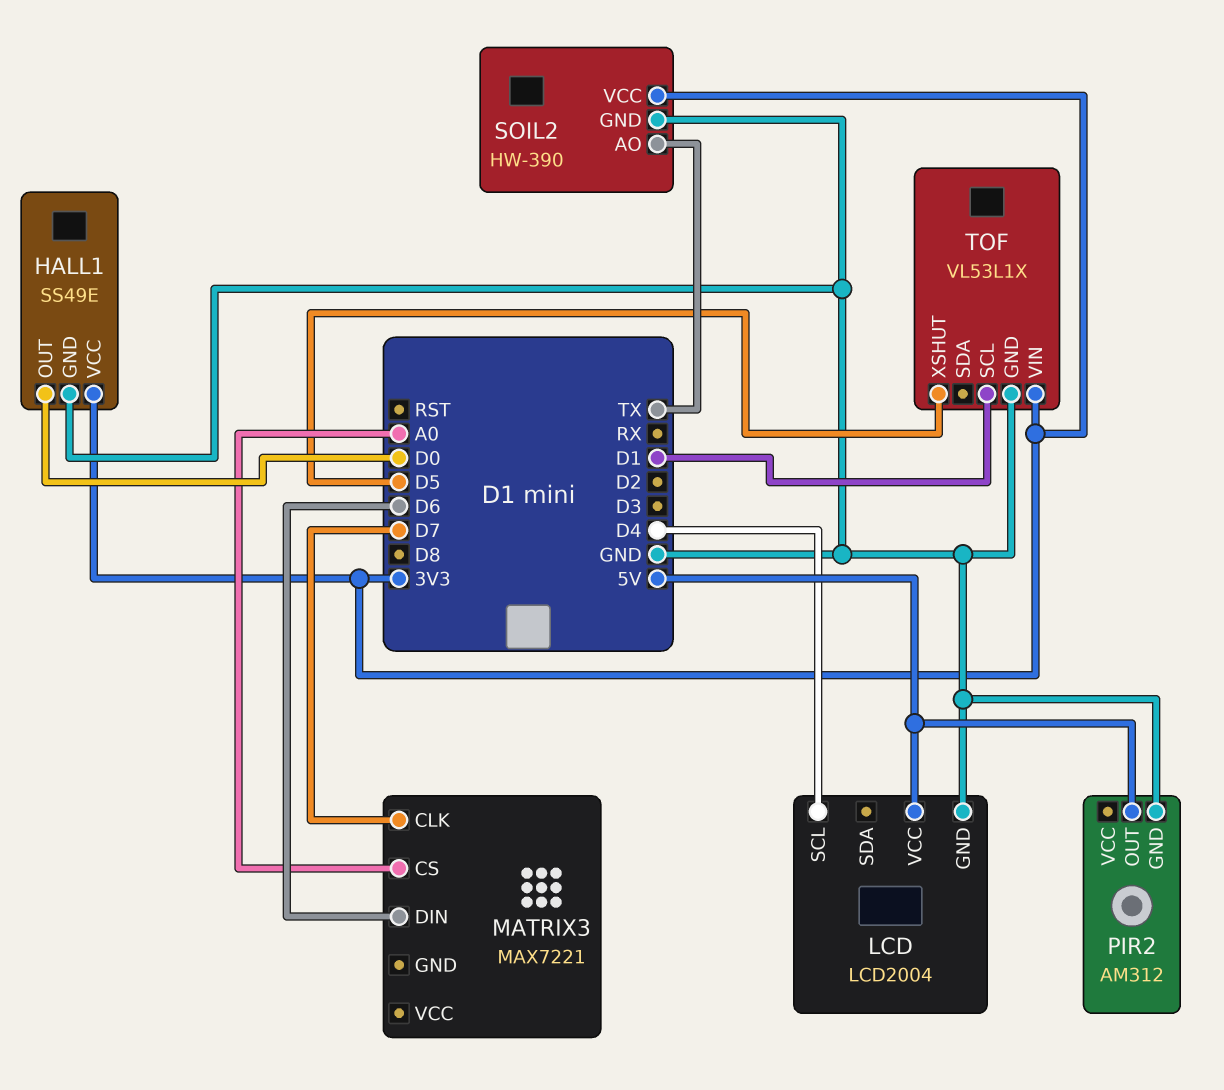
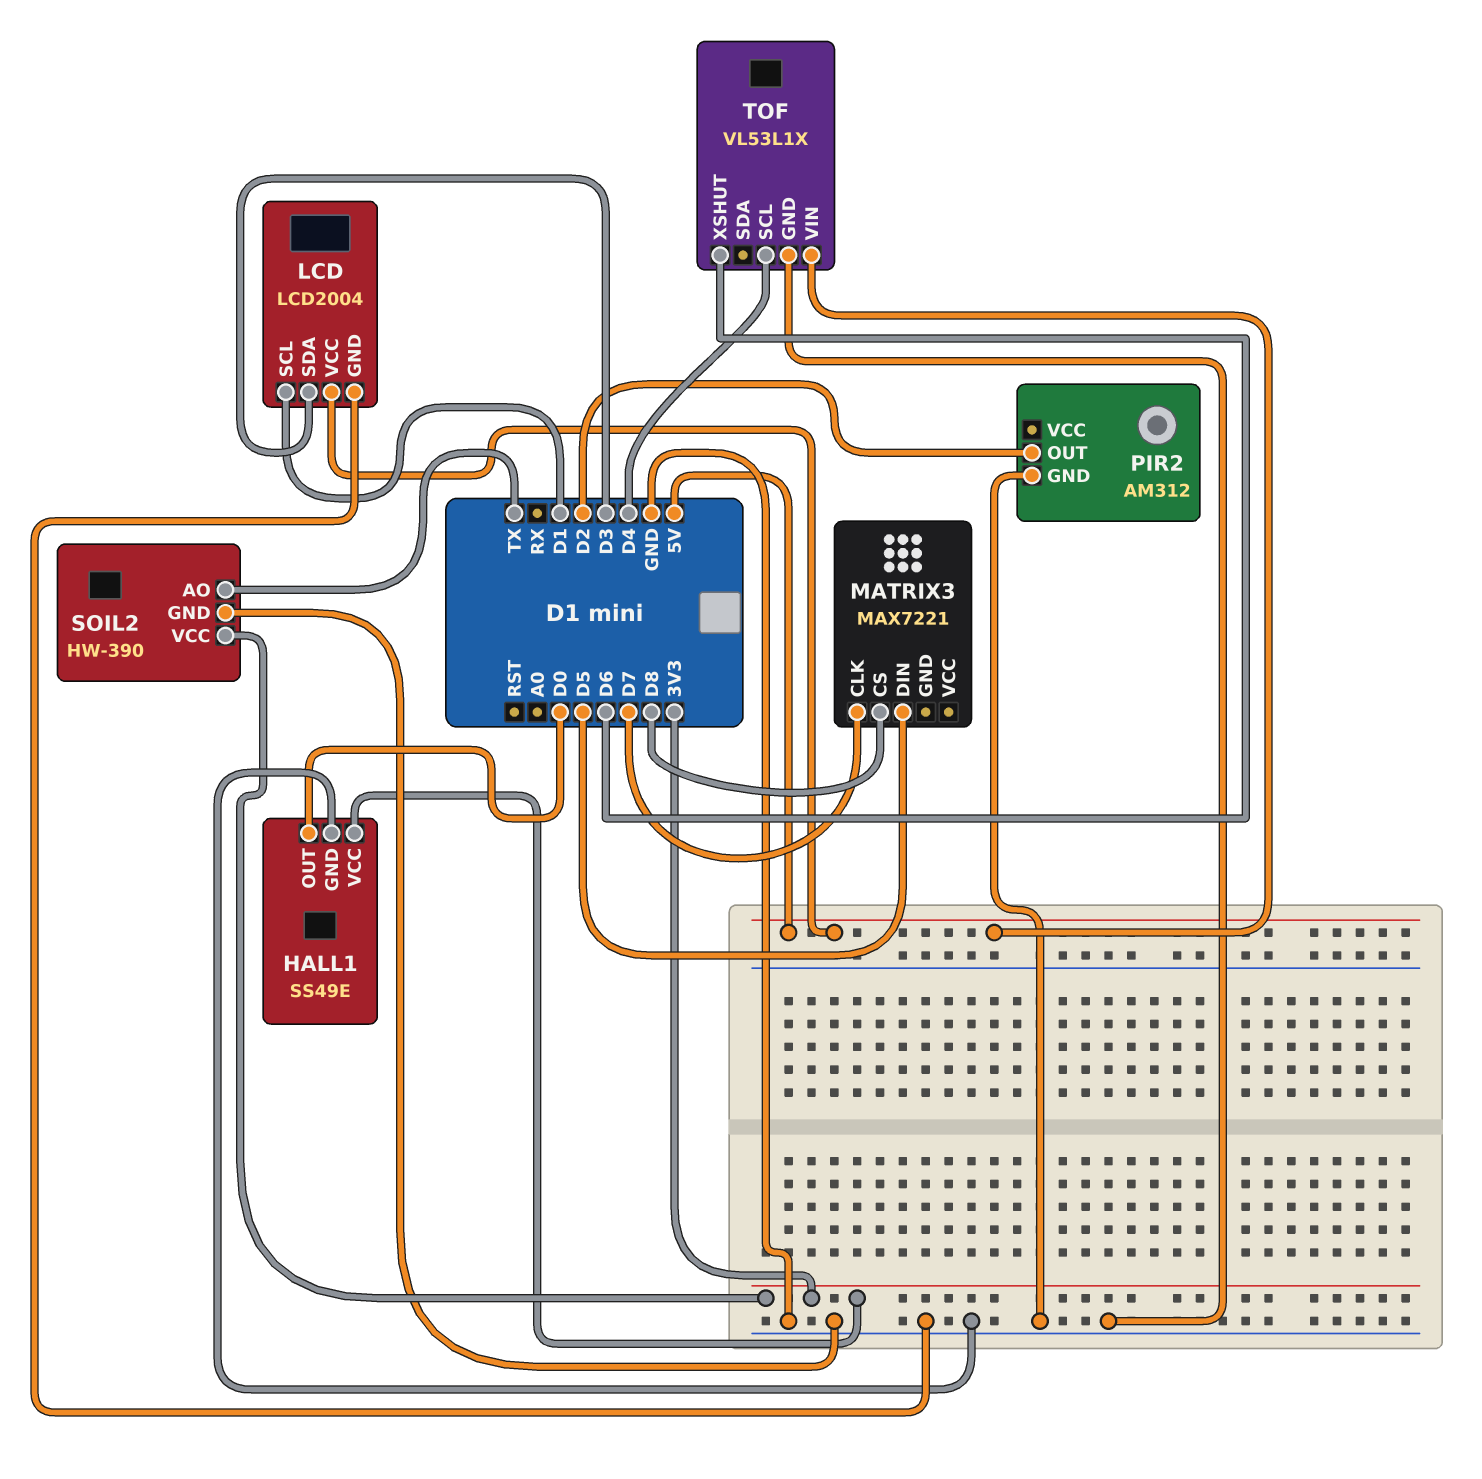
LCD pin SCL: D4 -> D1
LCD pin SDA: none -> D3
MATRIX3 pin CS: A0 -> D8
MATRIX3 pin DIN: D6 -> D5
PIR2 pin OUT: 5V -> D2
TOF pin SCL: D1 -> D4
TOF pin VIN: 3V3 -> 5V
TOF pin XSHUT: D5 -> D6

